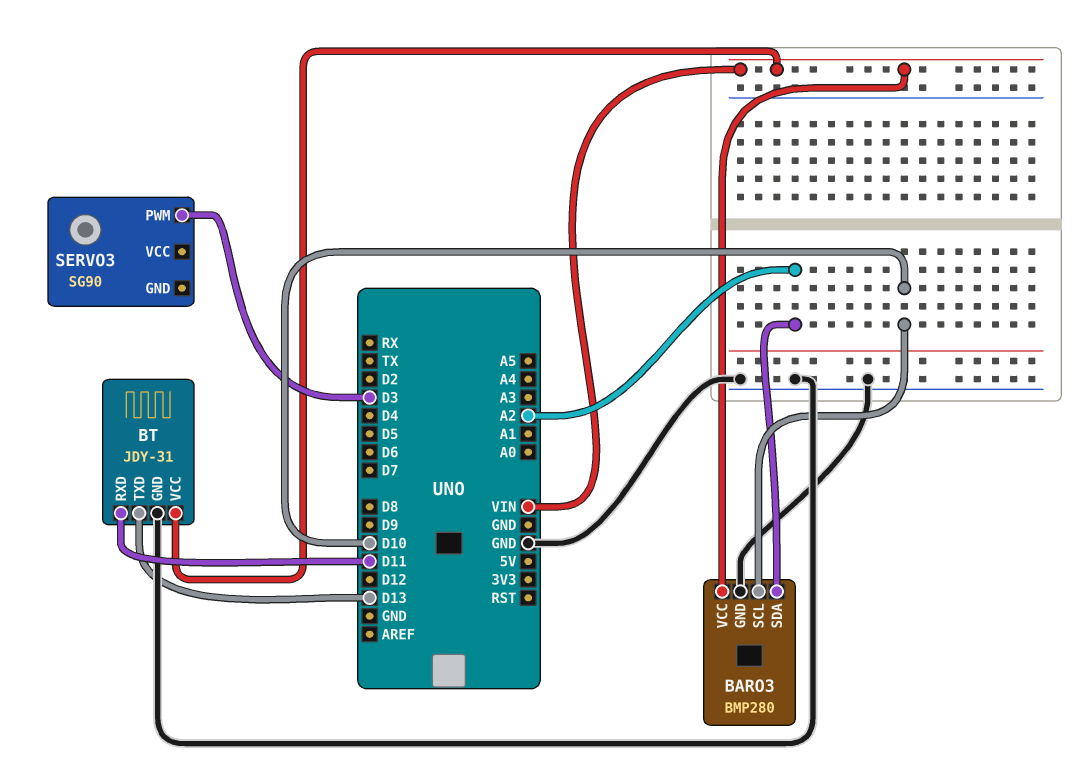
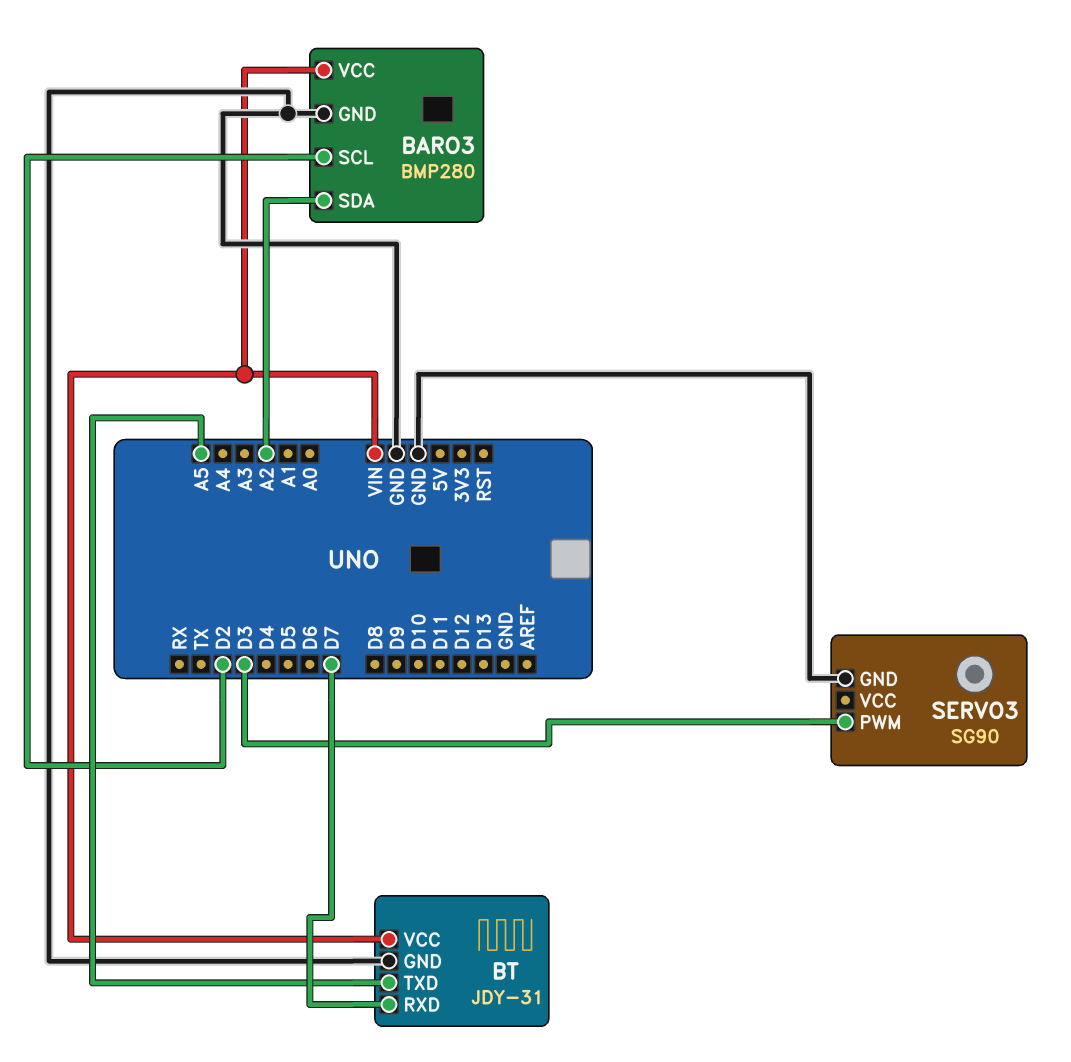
BARO3 pin SCL: D10 -> D2
BT pin RXD: D11 -> D7
BT pin TXD: D13 -> A5
SERVO3 pin GND: none -> GND

